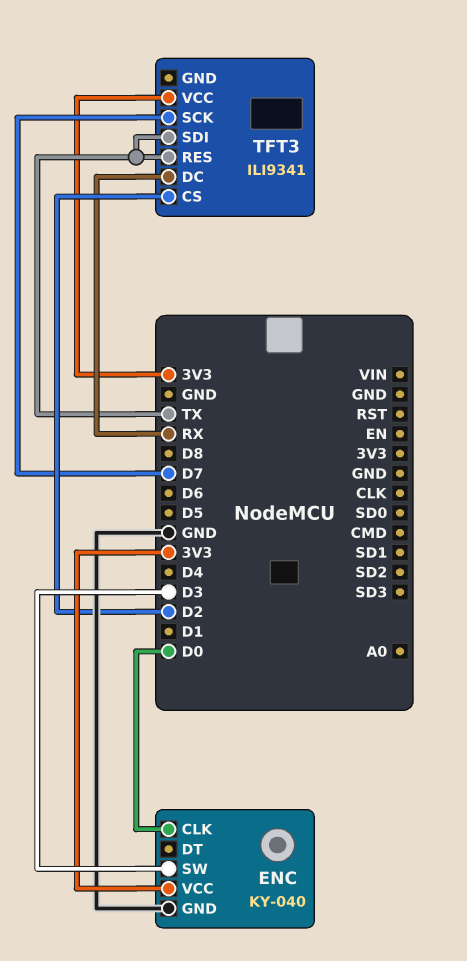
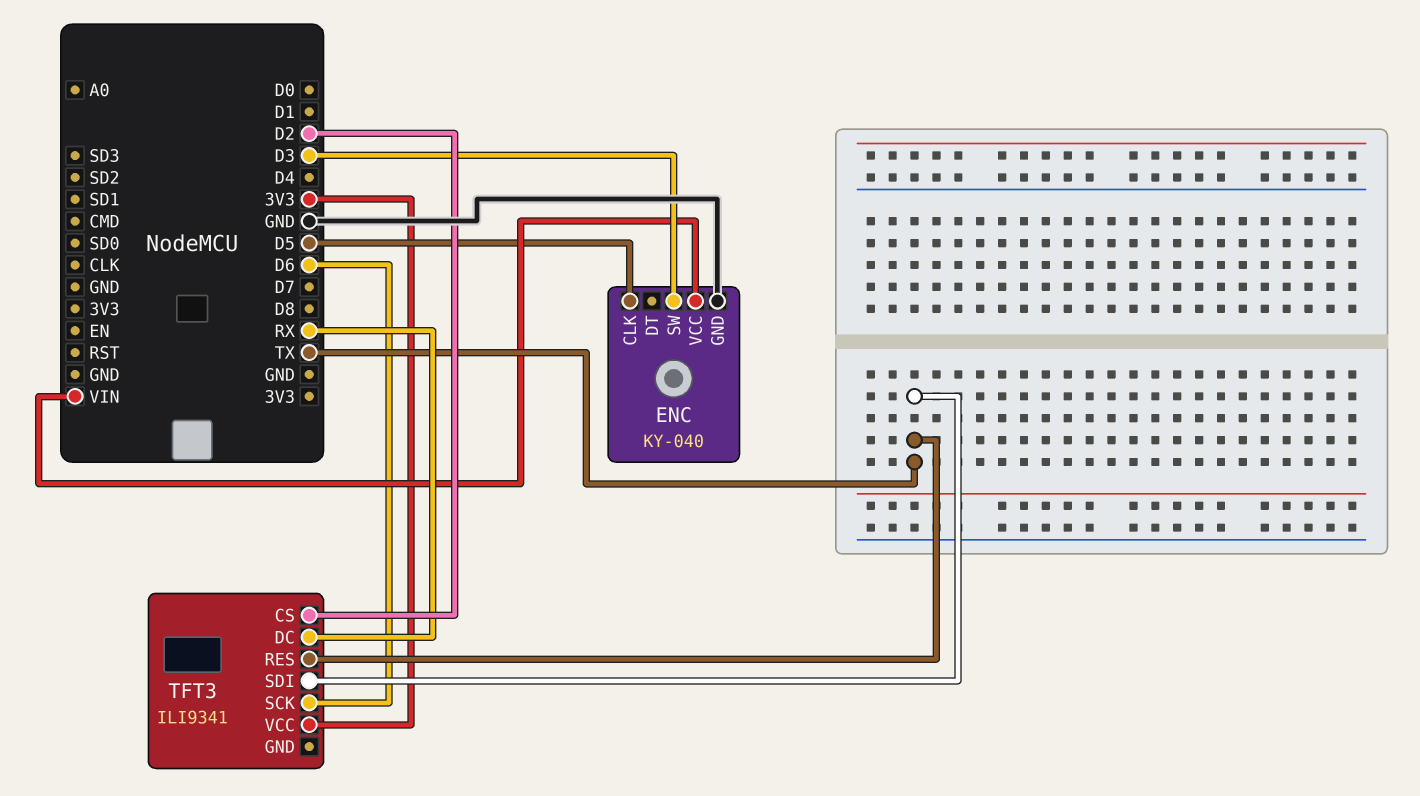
ENC pin CLK: D0 -> D5
ENC pin VCC: 3V3 -> VIN
TFT3 pin SCK: D7 -> D6

